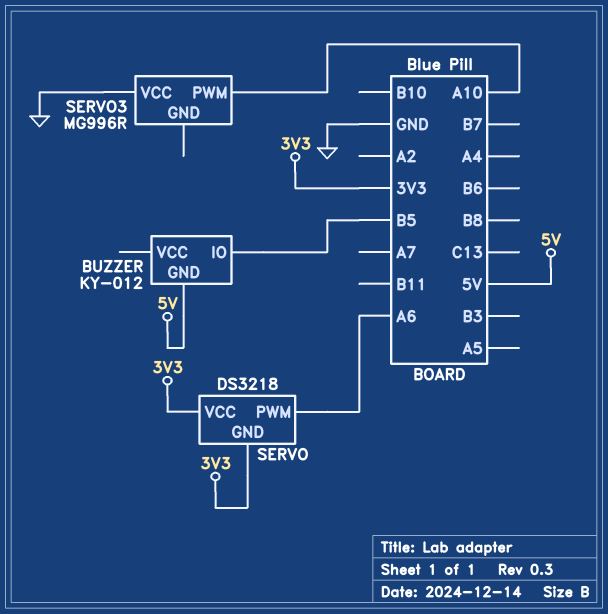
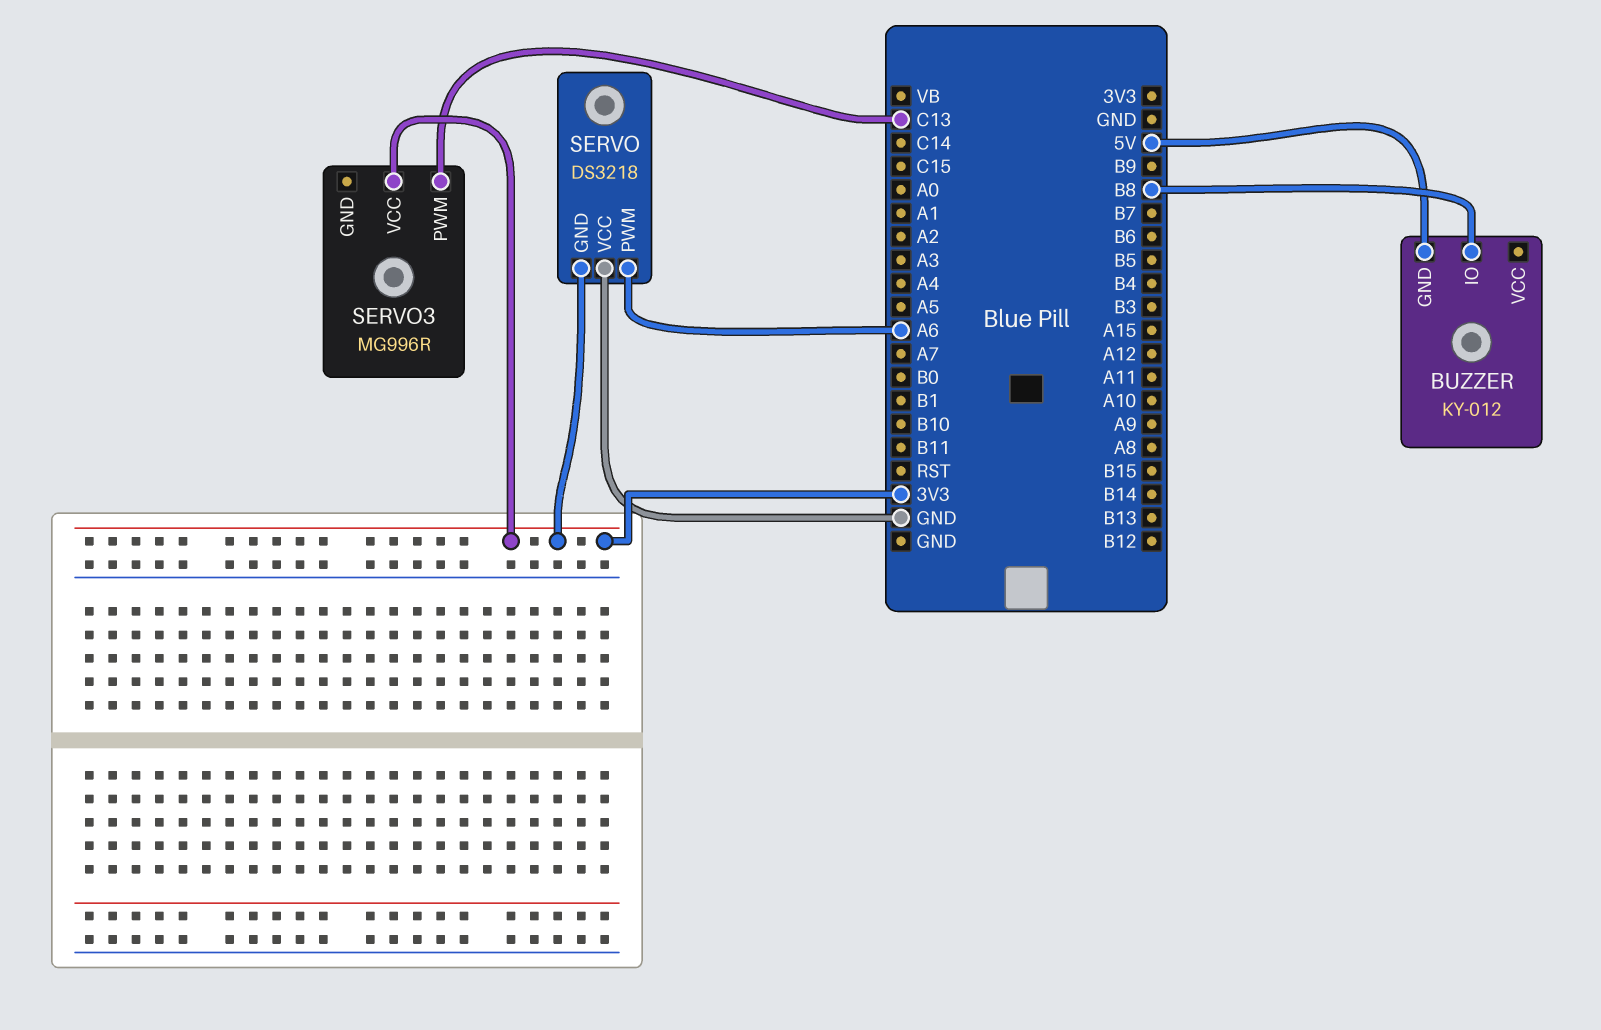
BUZZER pin IO: B5 -> B8
SERVO pin VCC: 3V3 -> GND
SERVO3 pin PWM: A10 -> C13
SERVO3 pin VCC: GND -> 3V3

